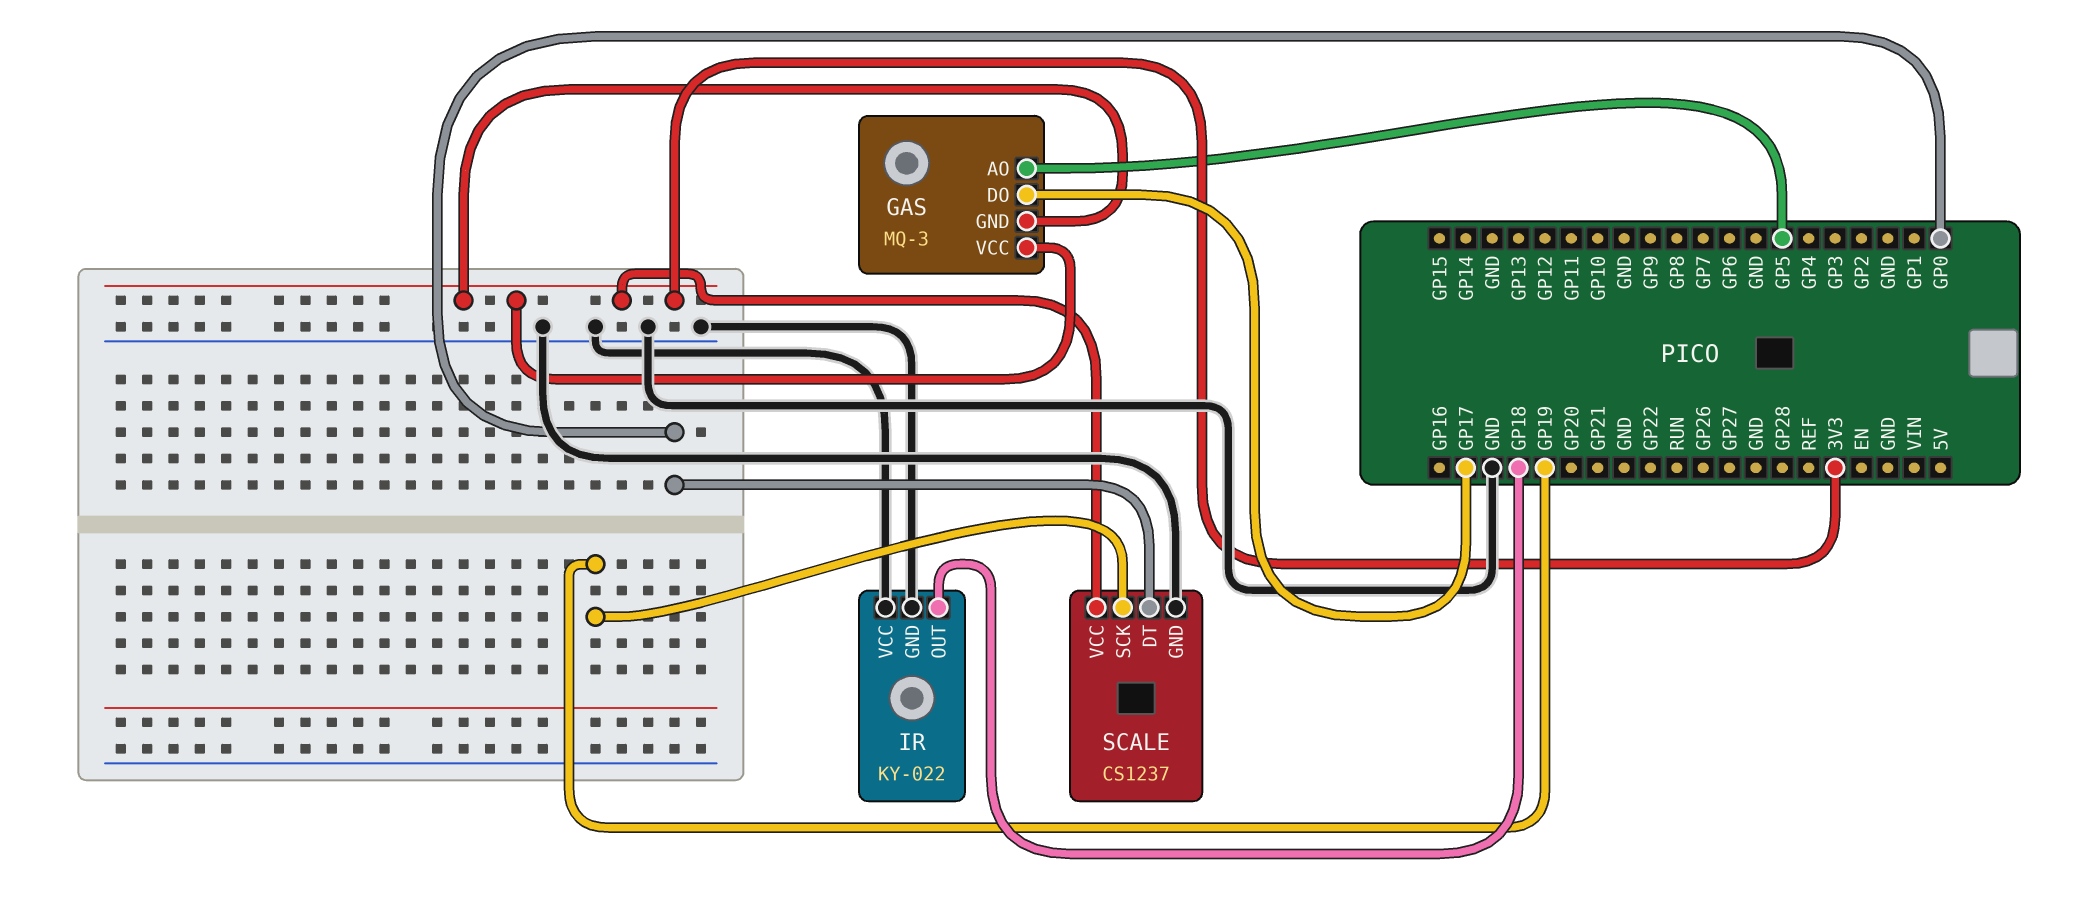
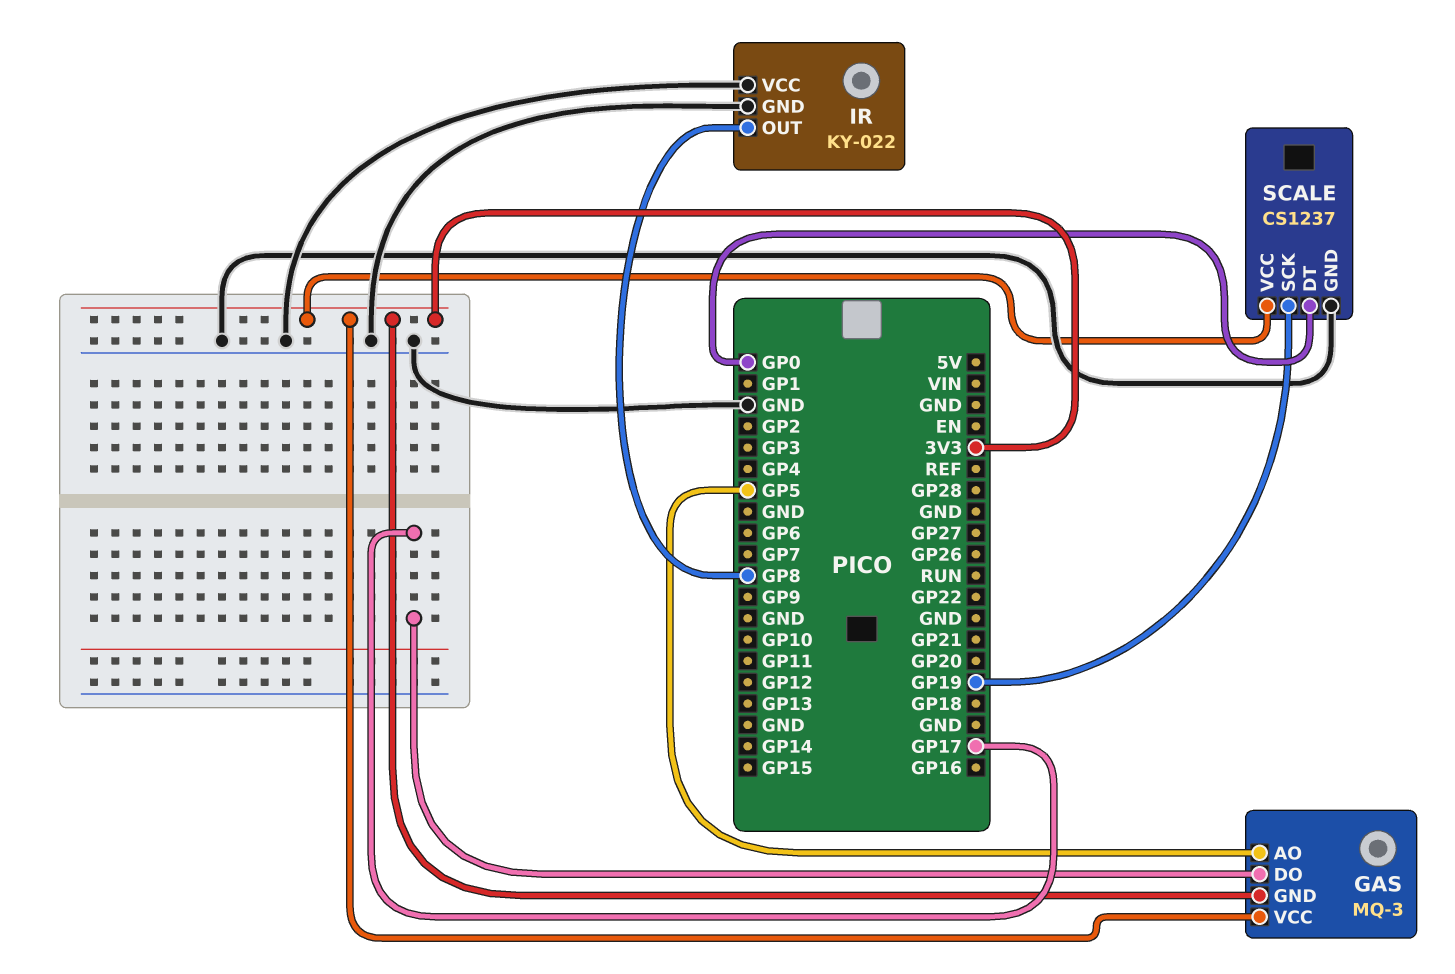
IR pin OUT: GP18 -> GP8

